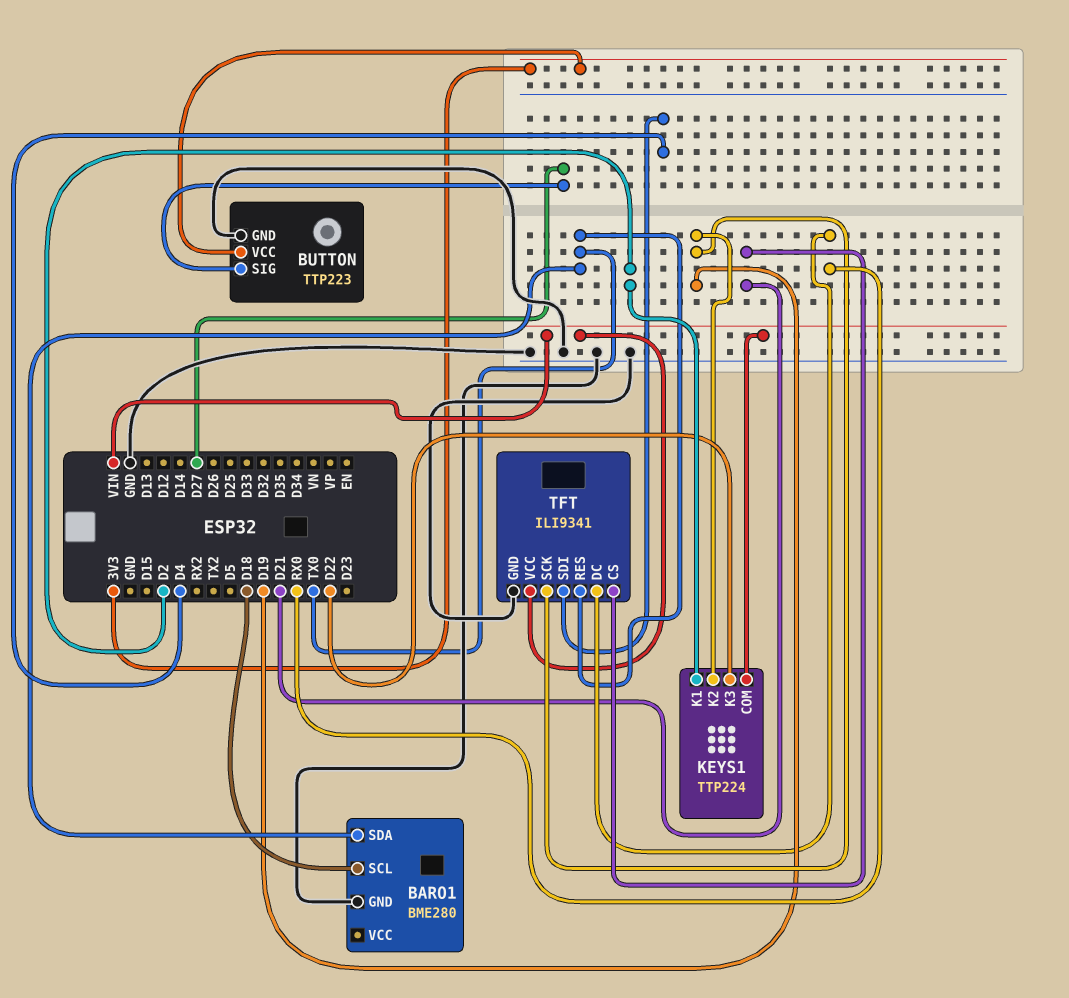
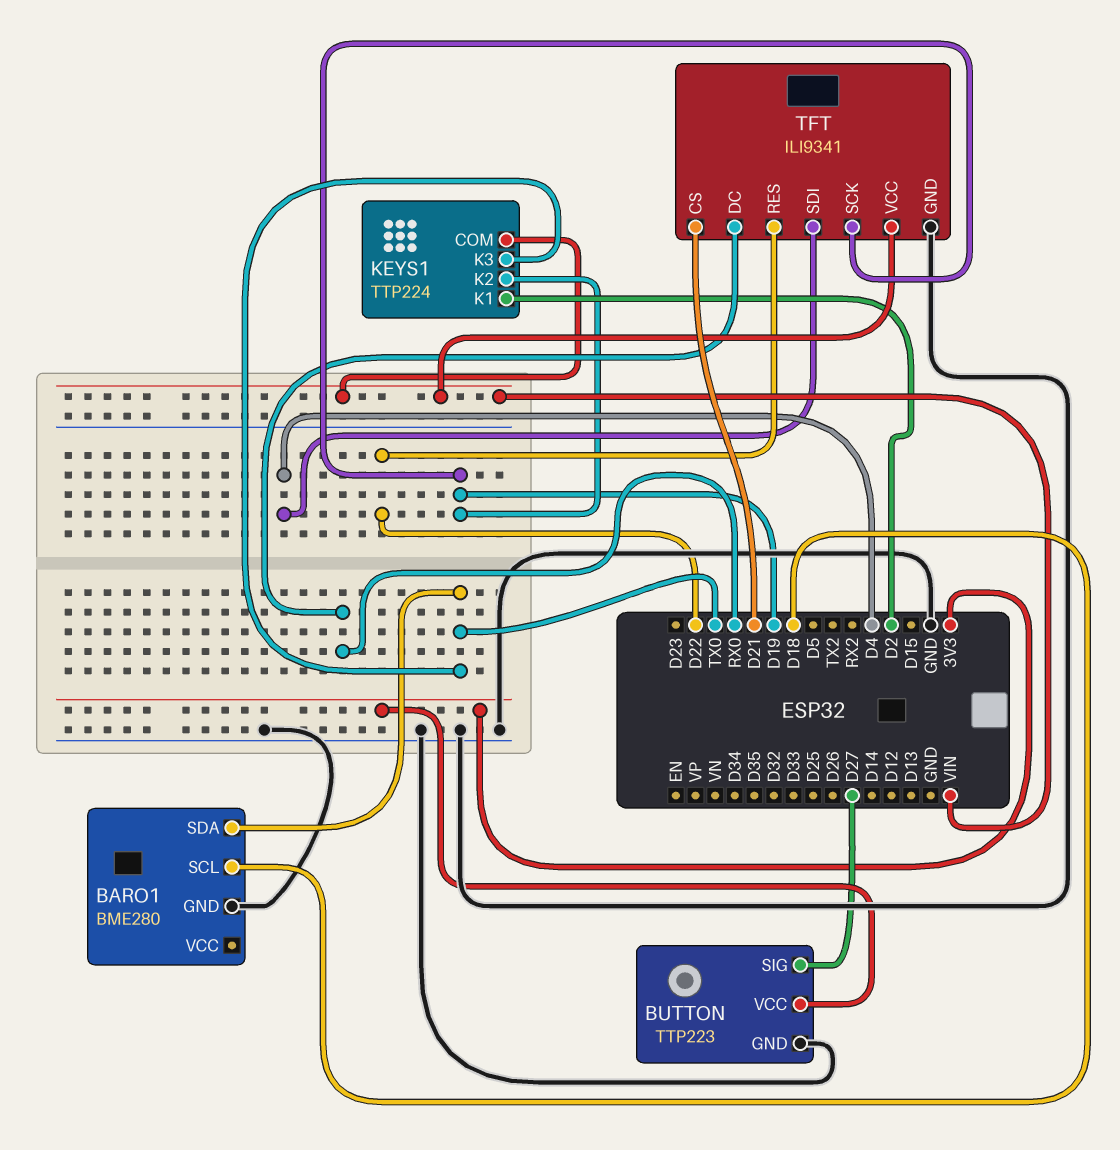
KEYS1 pin K3: D22 -> TX0
TFT pin RES: TX0 -> D22

